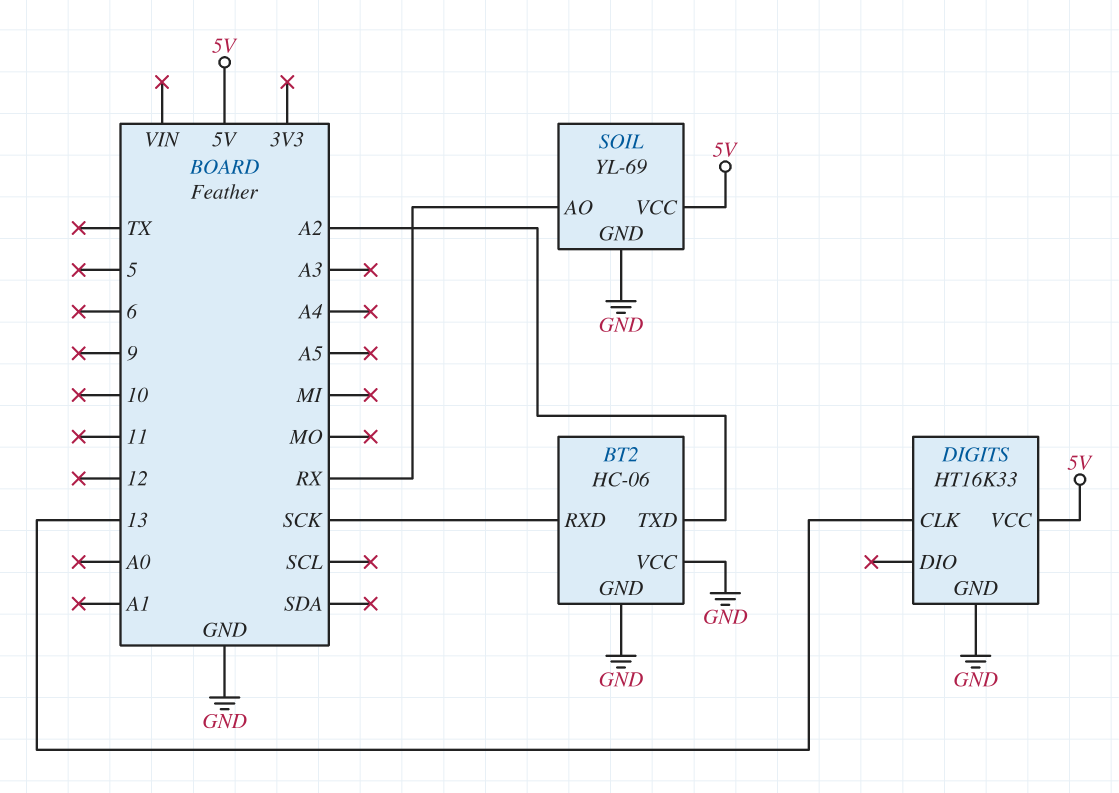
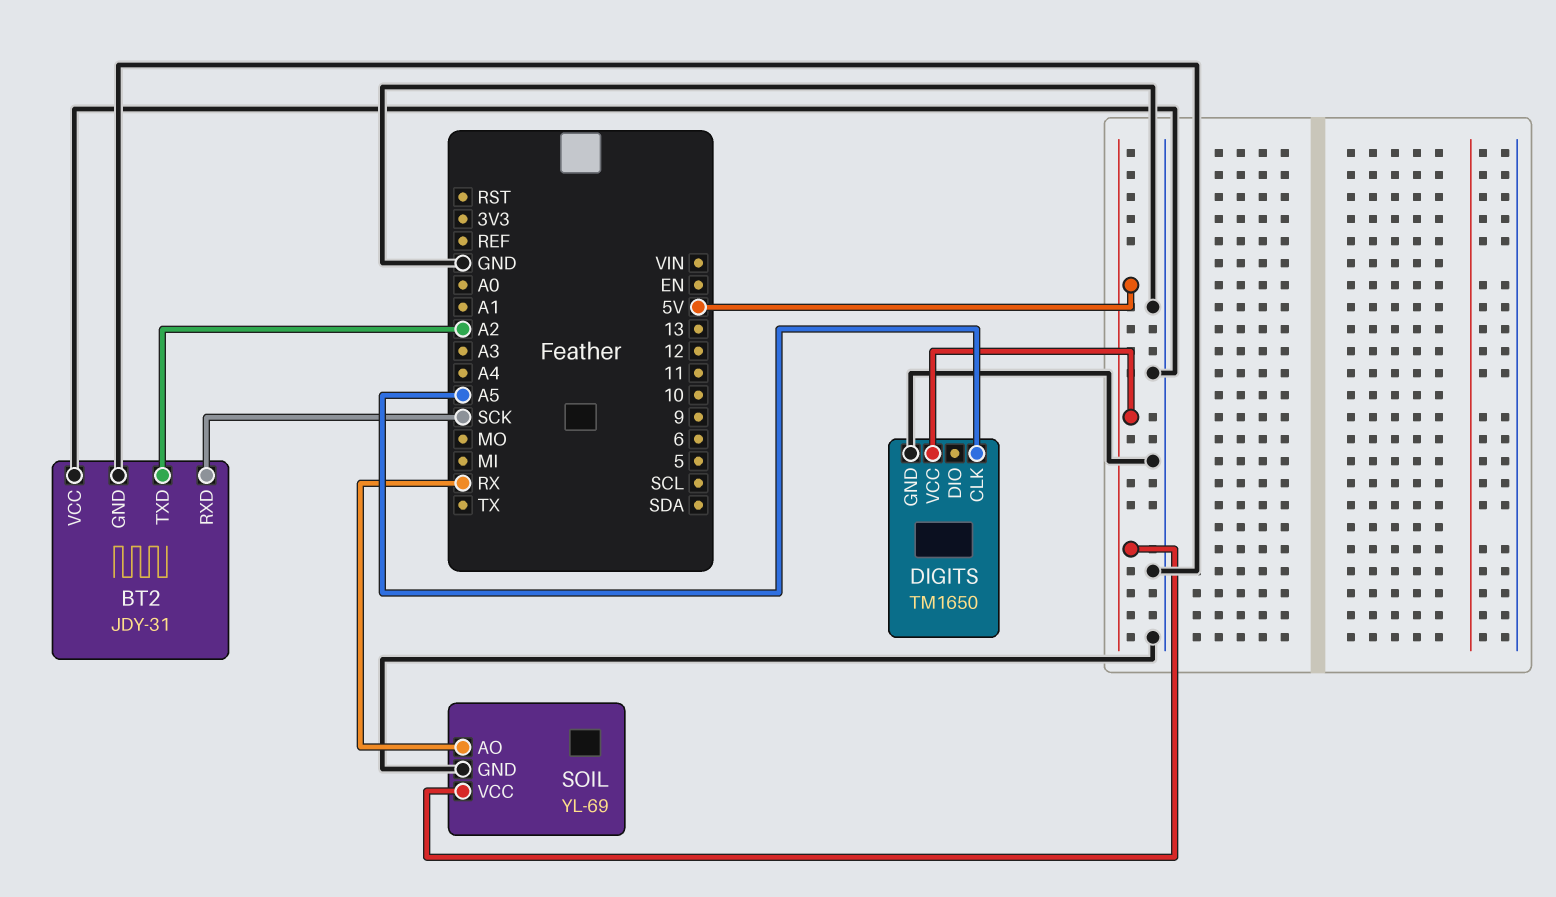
BT2: HC-06 -> JDY-31
DIGITS: HT16K33 -> TM1650
DIGITS pin CLK: 13 -> A5

